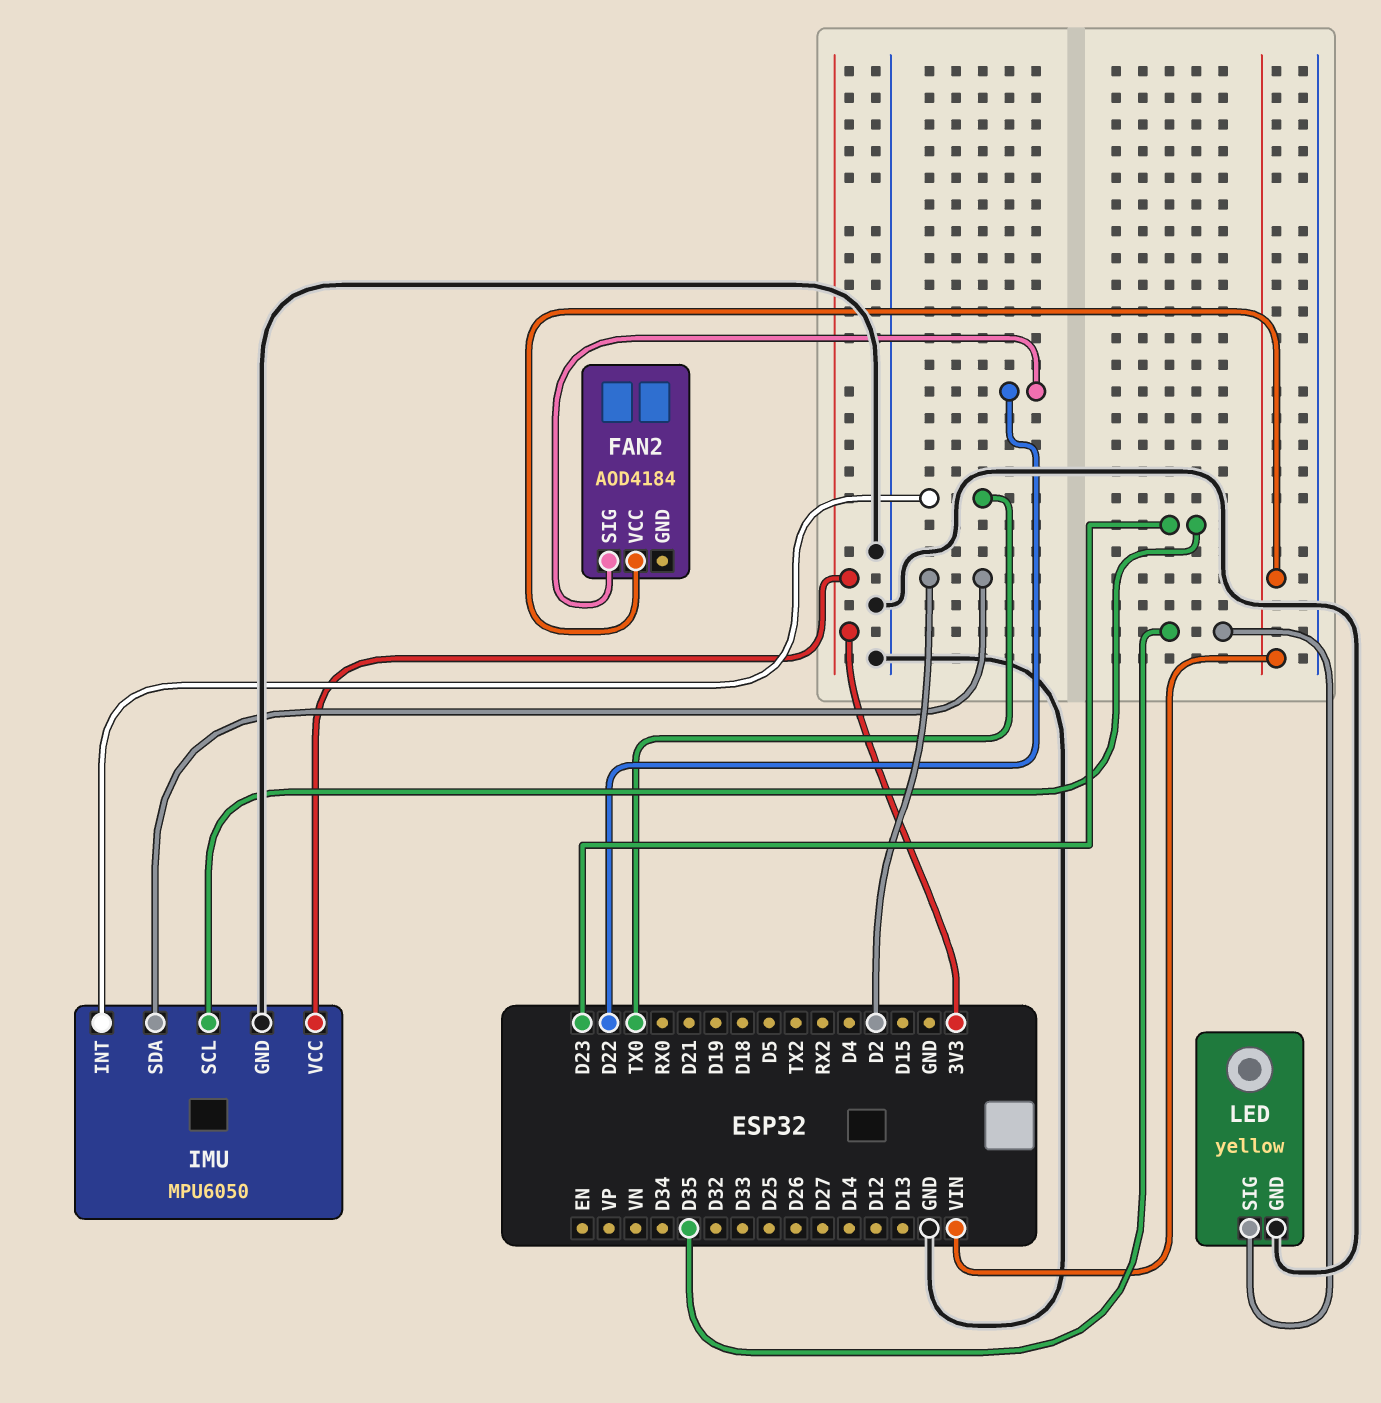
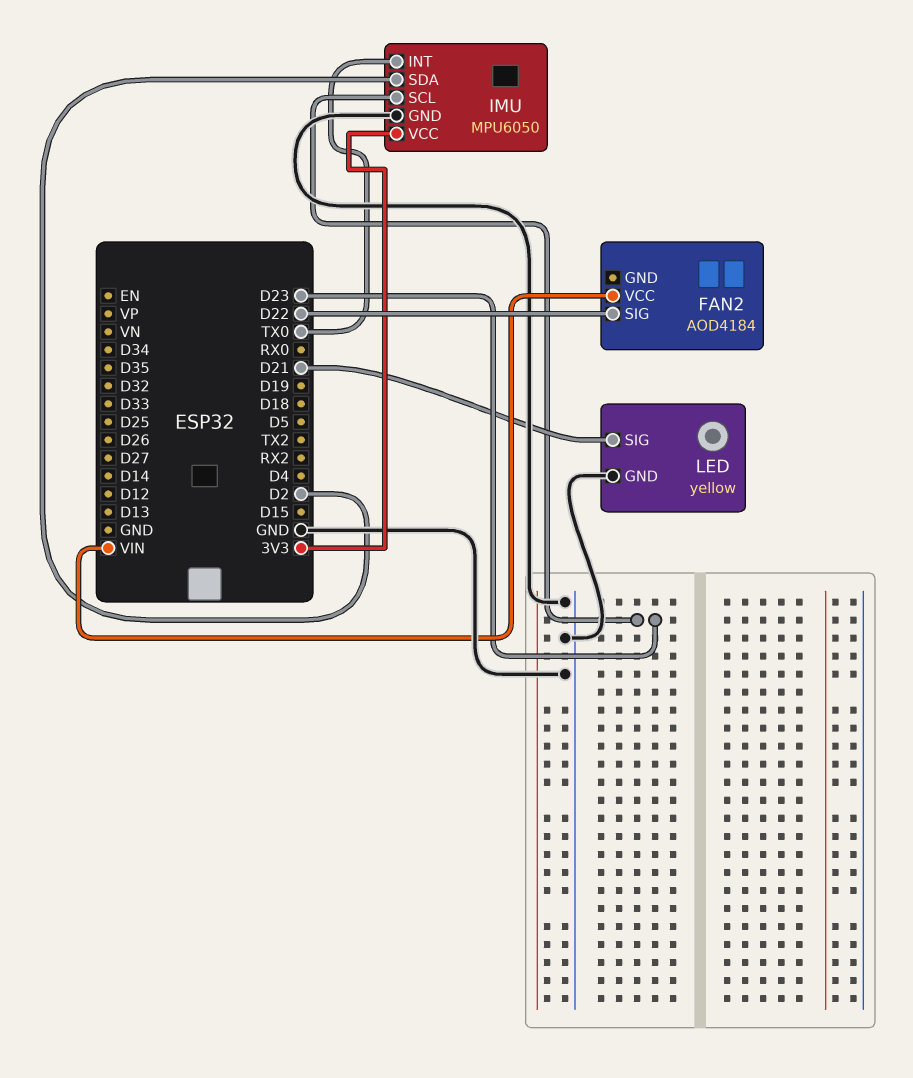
LED pin SIG: D35 -> D21

